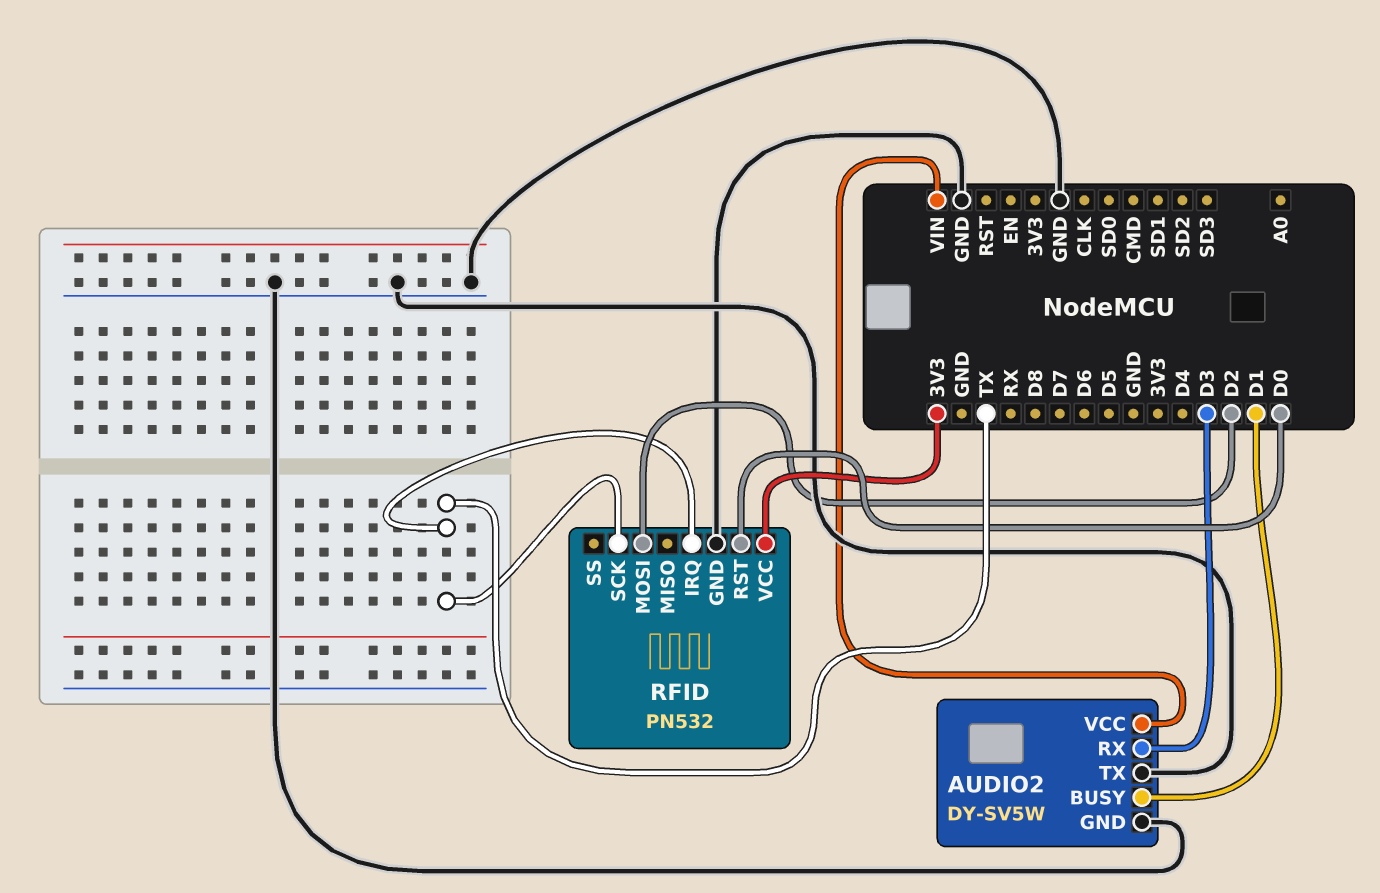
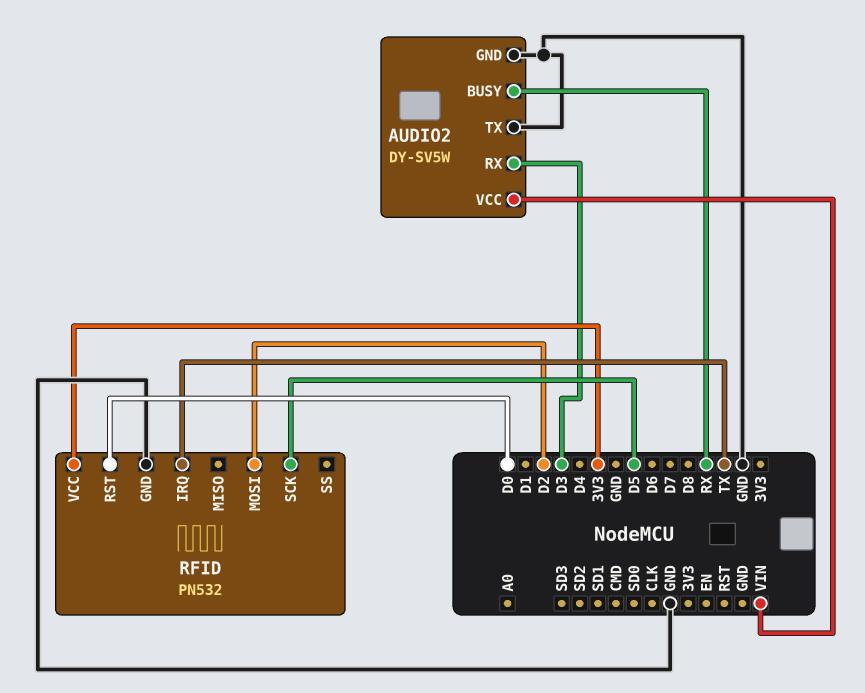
AUDIO2 pin BUSY: D1 -> RX
RFID pin SCK: TX -> D5

